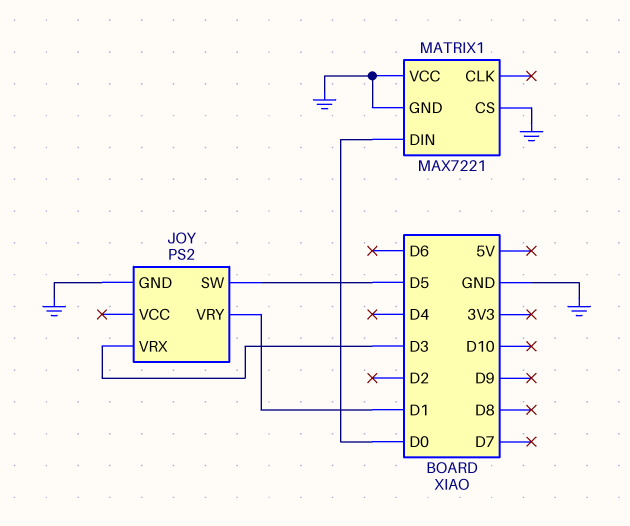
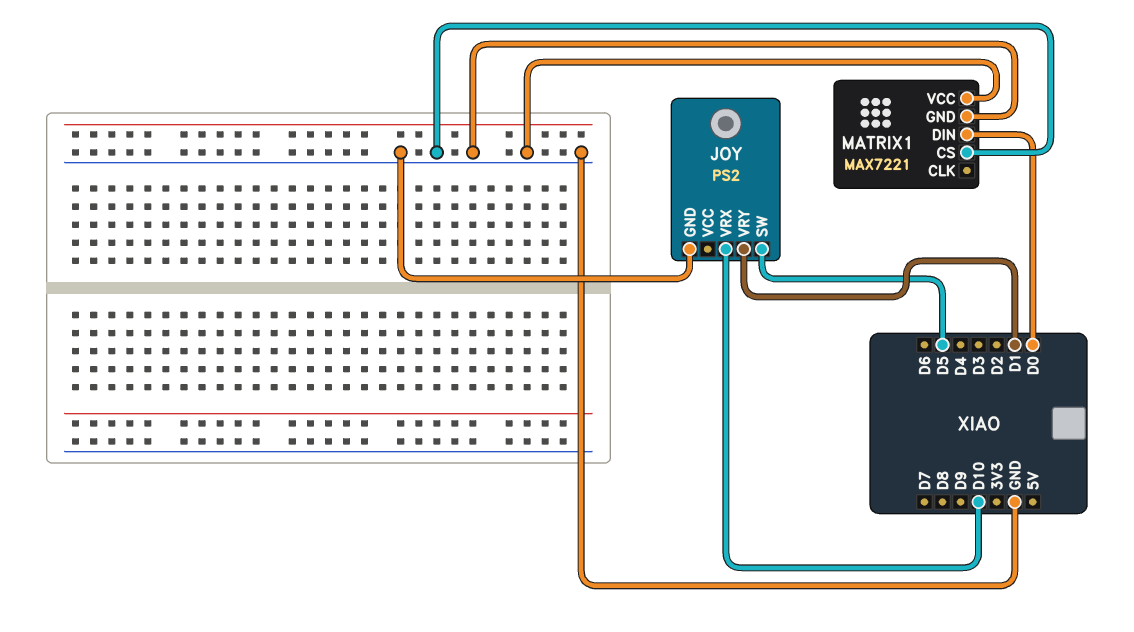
JOY pin VRX: D3 -> D10

